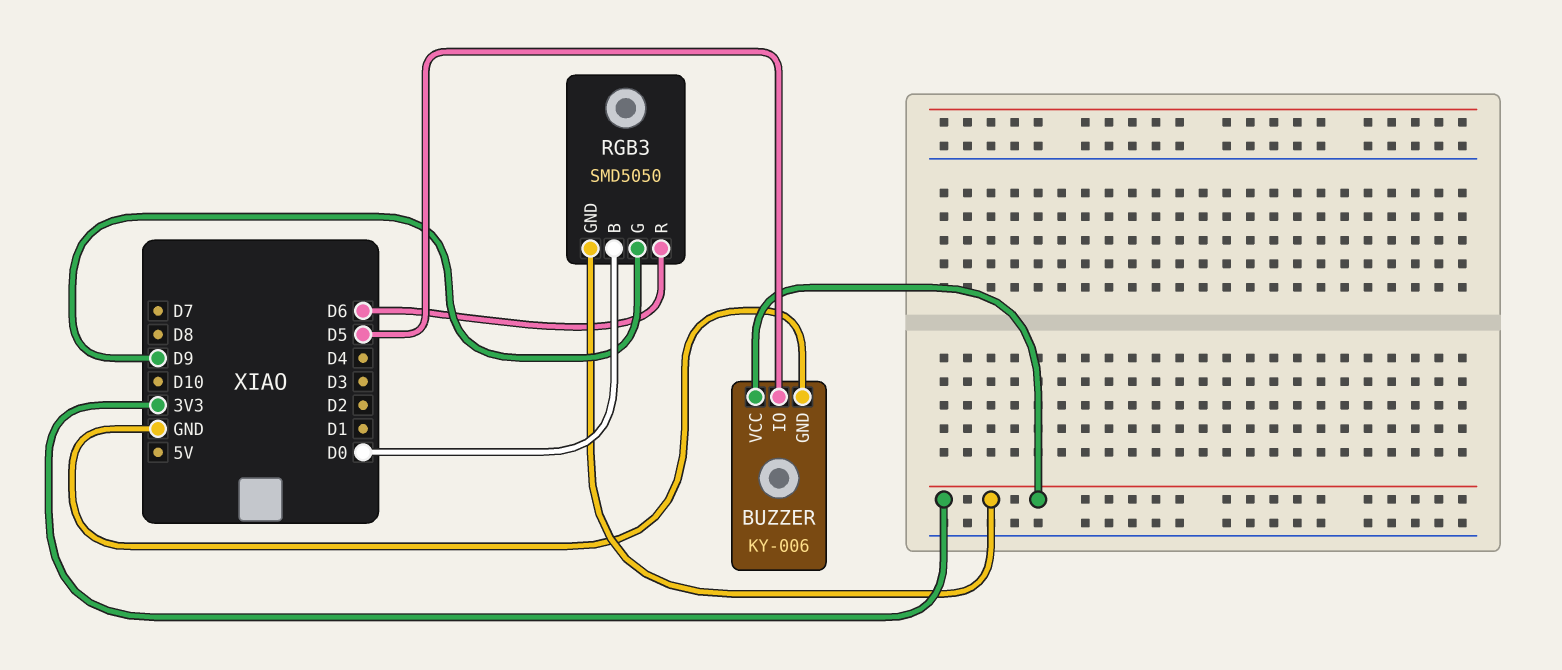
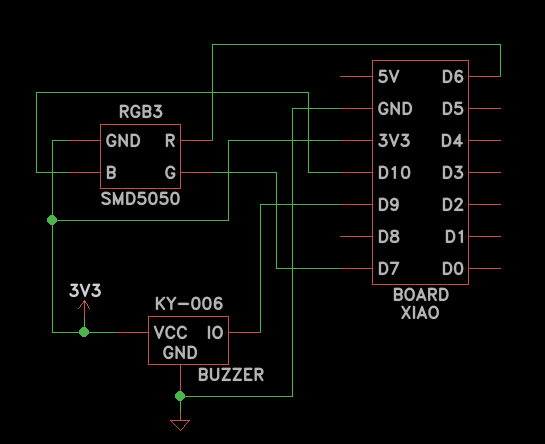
BUZZER pin IO: D5 -> D9
RGB3 pin B: D0 -> D10
RGB3 pin G: D9 -> D7

